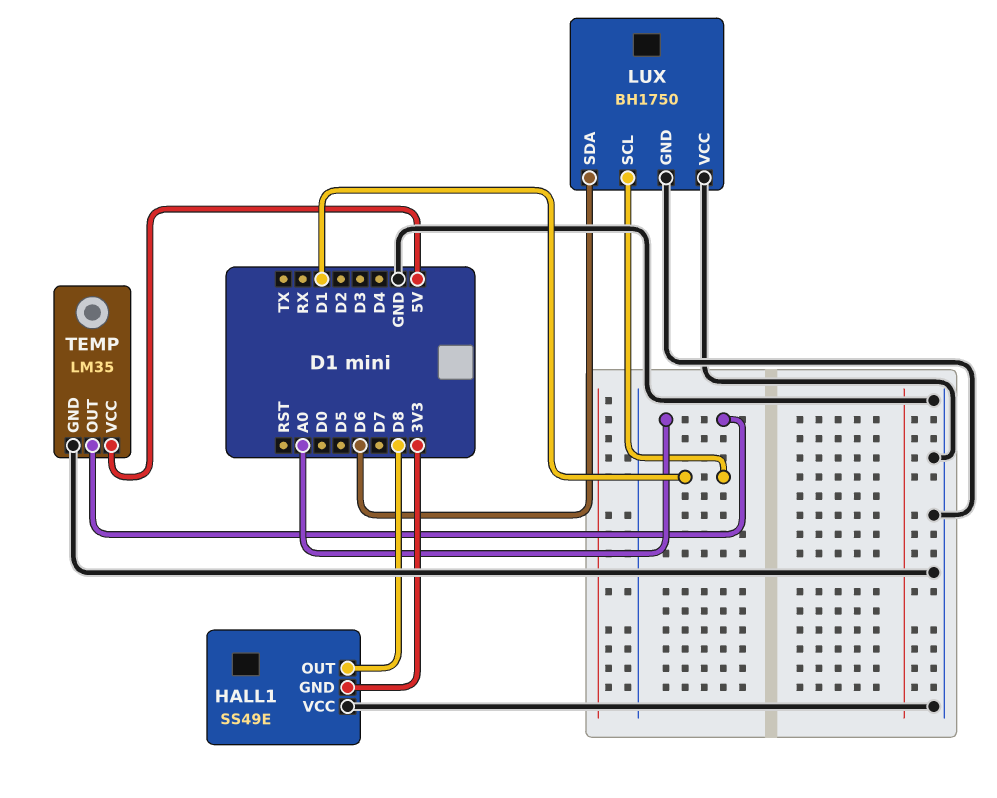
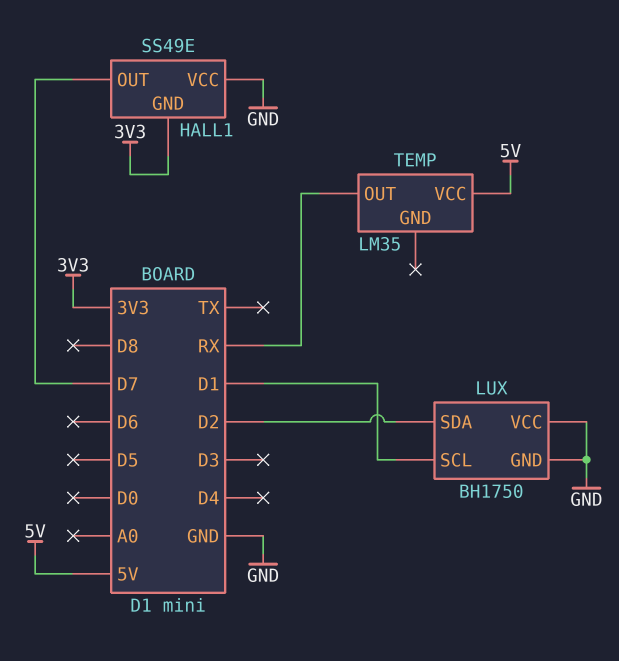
HALL1 pin OUT: D8 -> D7
LUX pin SDA: D6 -> D2
TEMP pin GND: GND -> none
TEMP pin OUT: A0 -> RX

